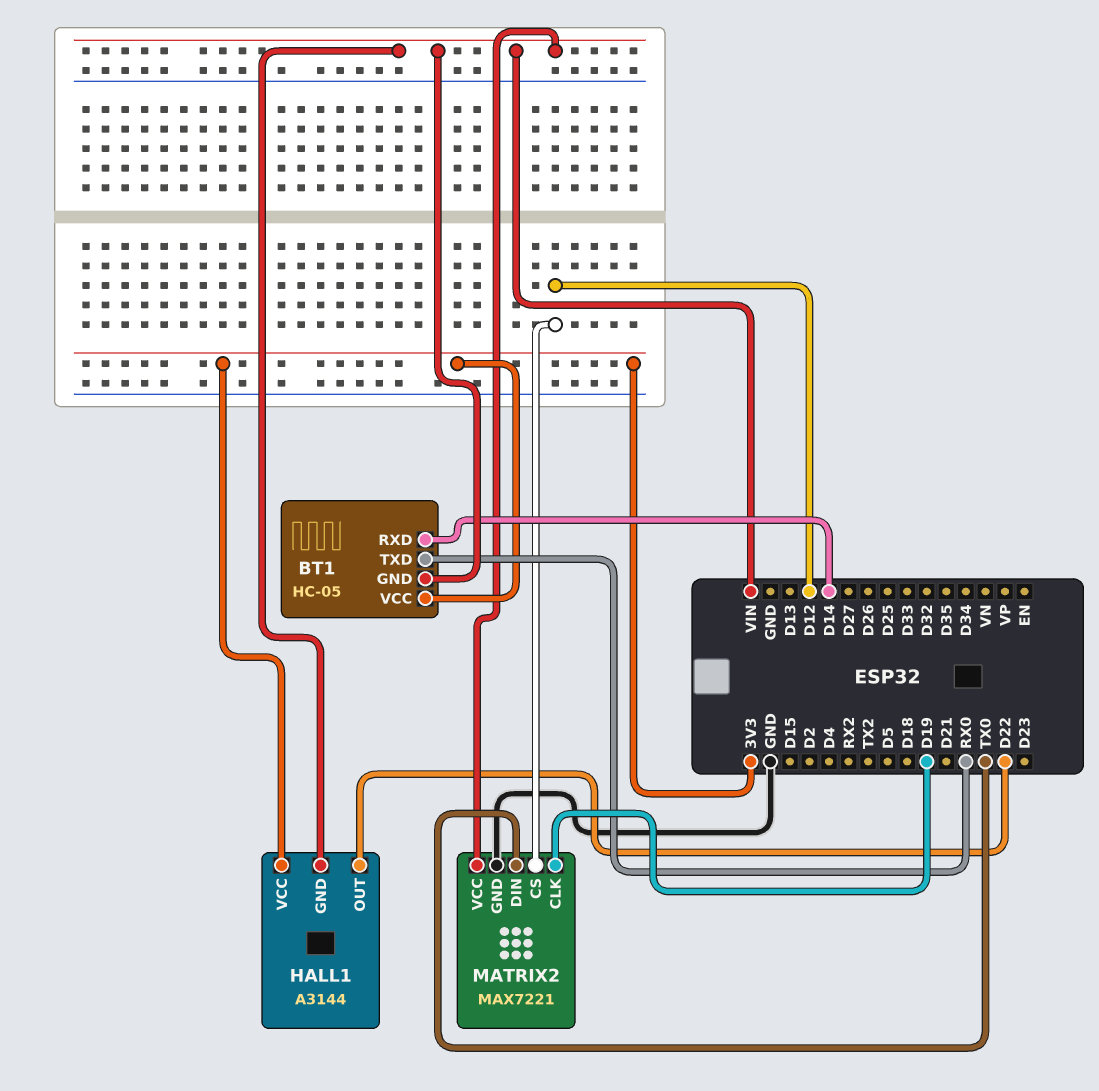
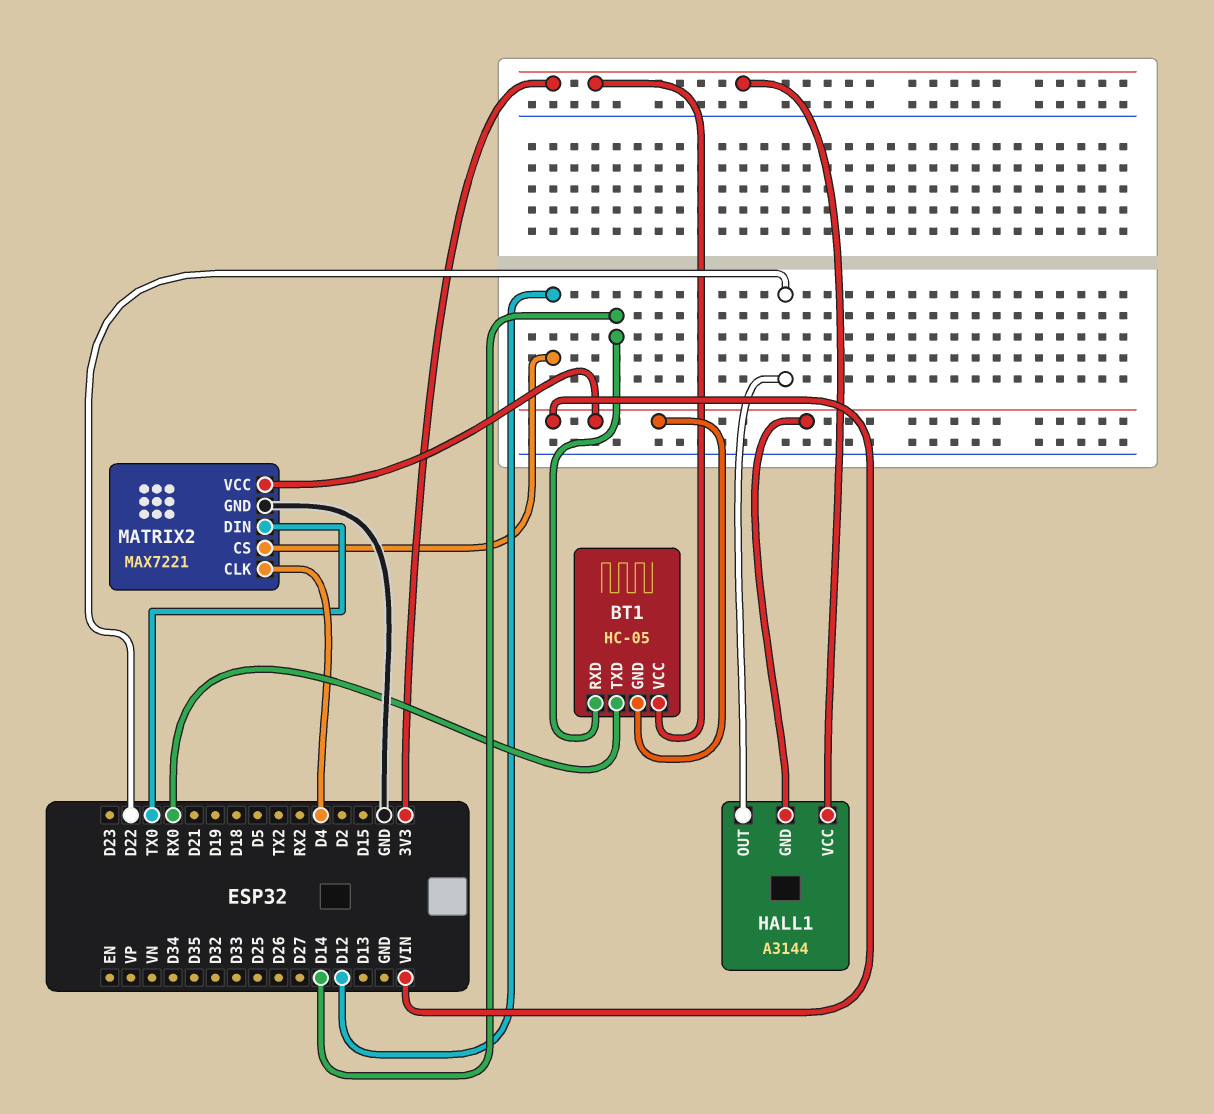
MATRIX2 pin CLK: D19 -> D4

